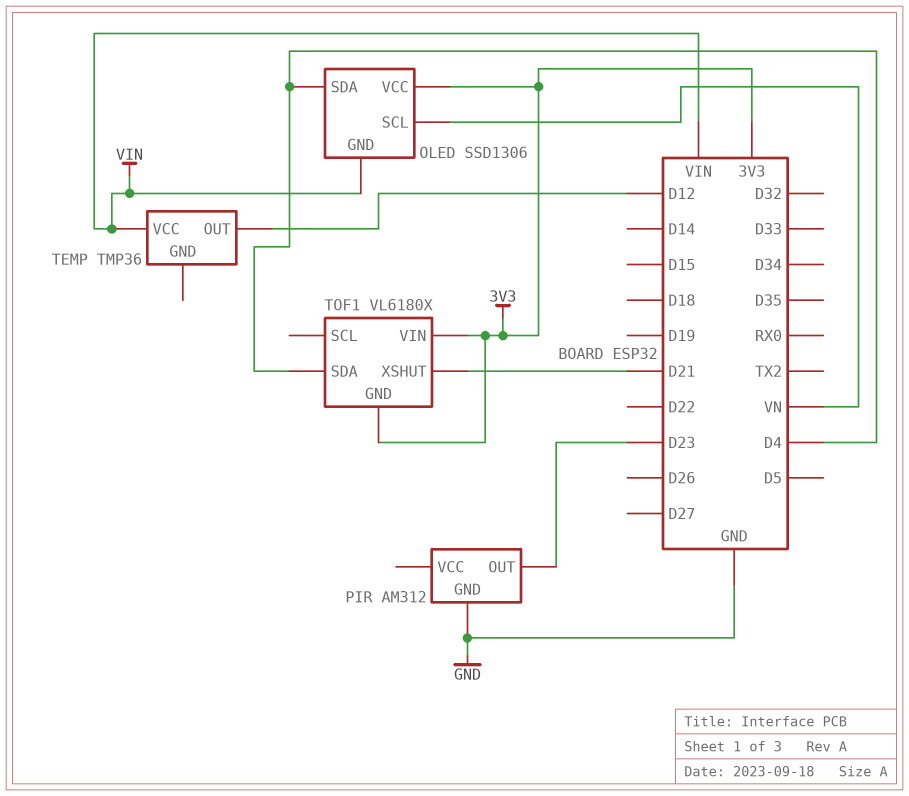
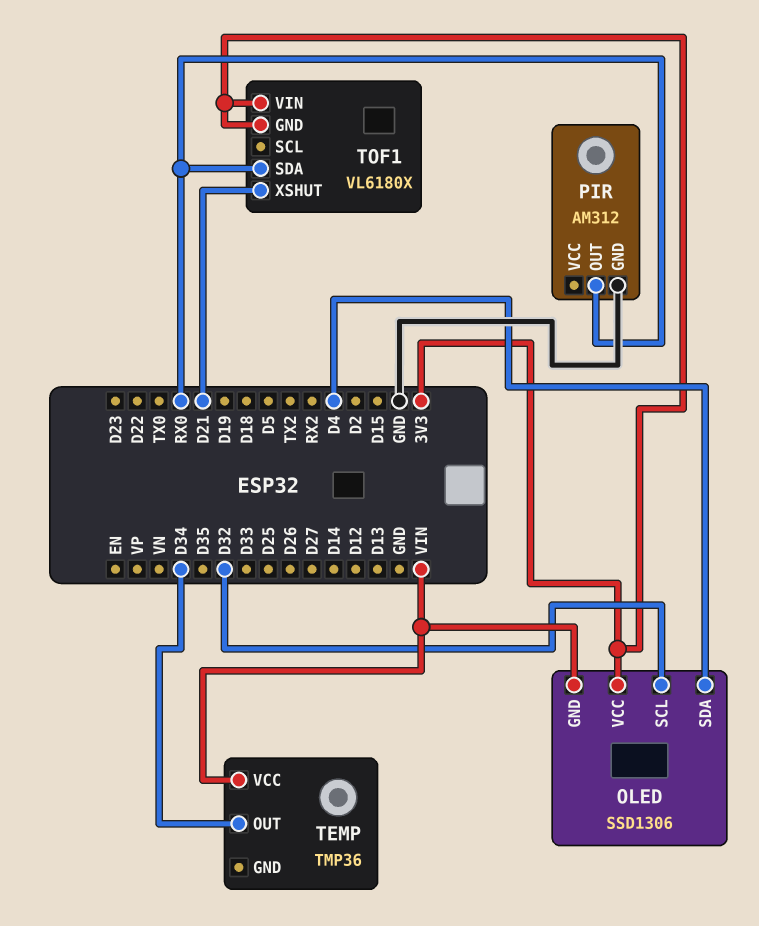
OLED pin SCL: VN -> D32
PIR pin OUT: D23 -> RX0
TEMP pin OUT: D12 -> D34
TOF1 pin SDA: D4 -> RX0

